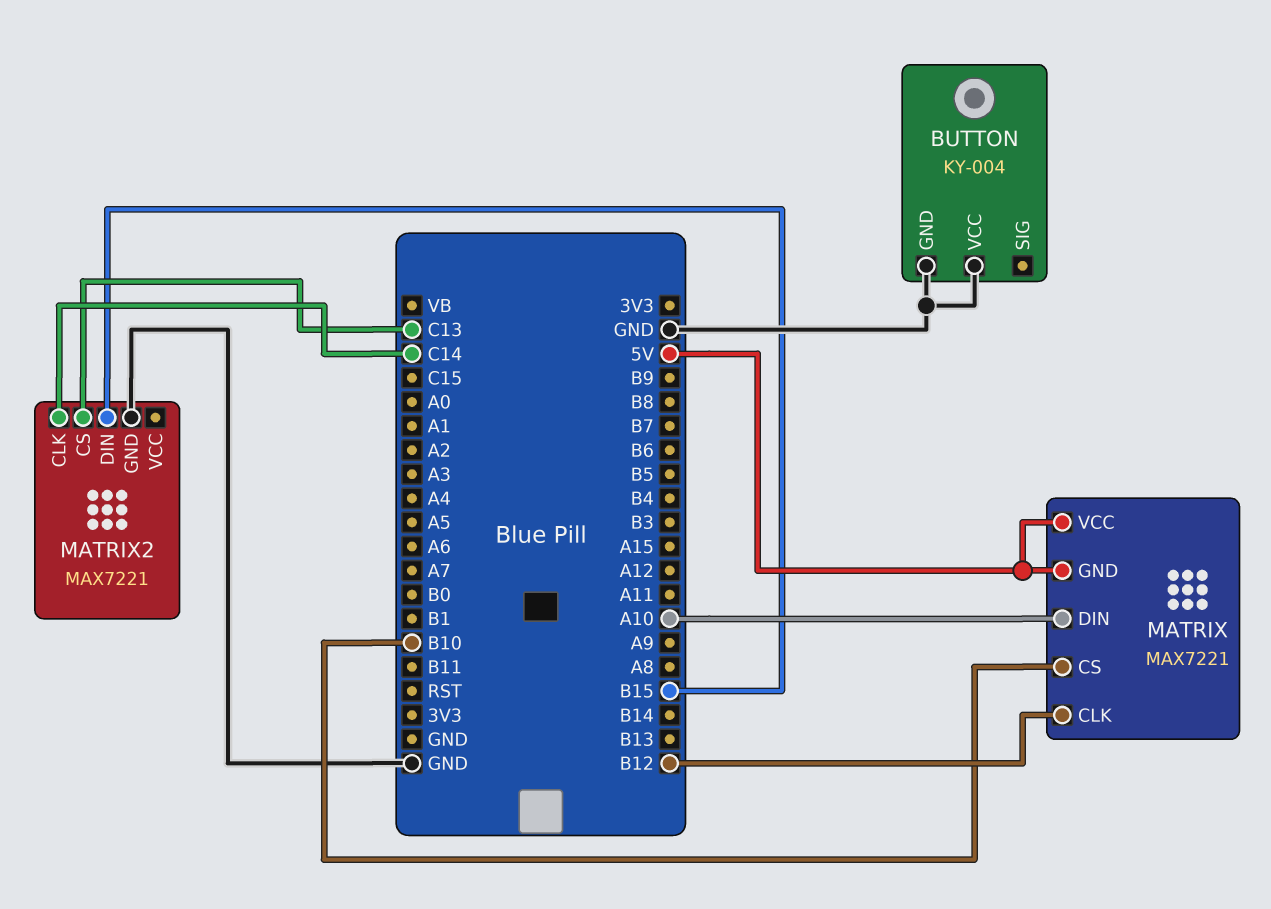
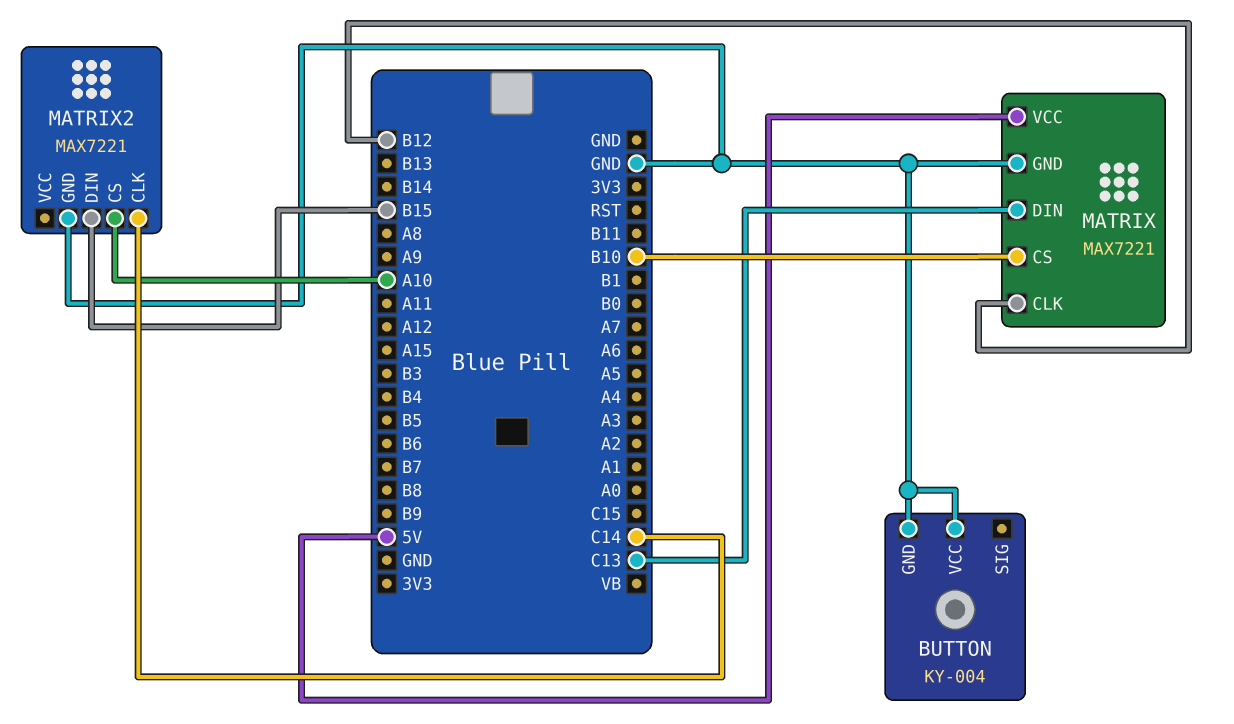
MATRIX pin DIN: A10 -> C13
MATRIX pin GND: 5V -> GND
MATRIX2 pin CS: C13 -> A10

